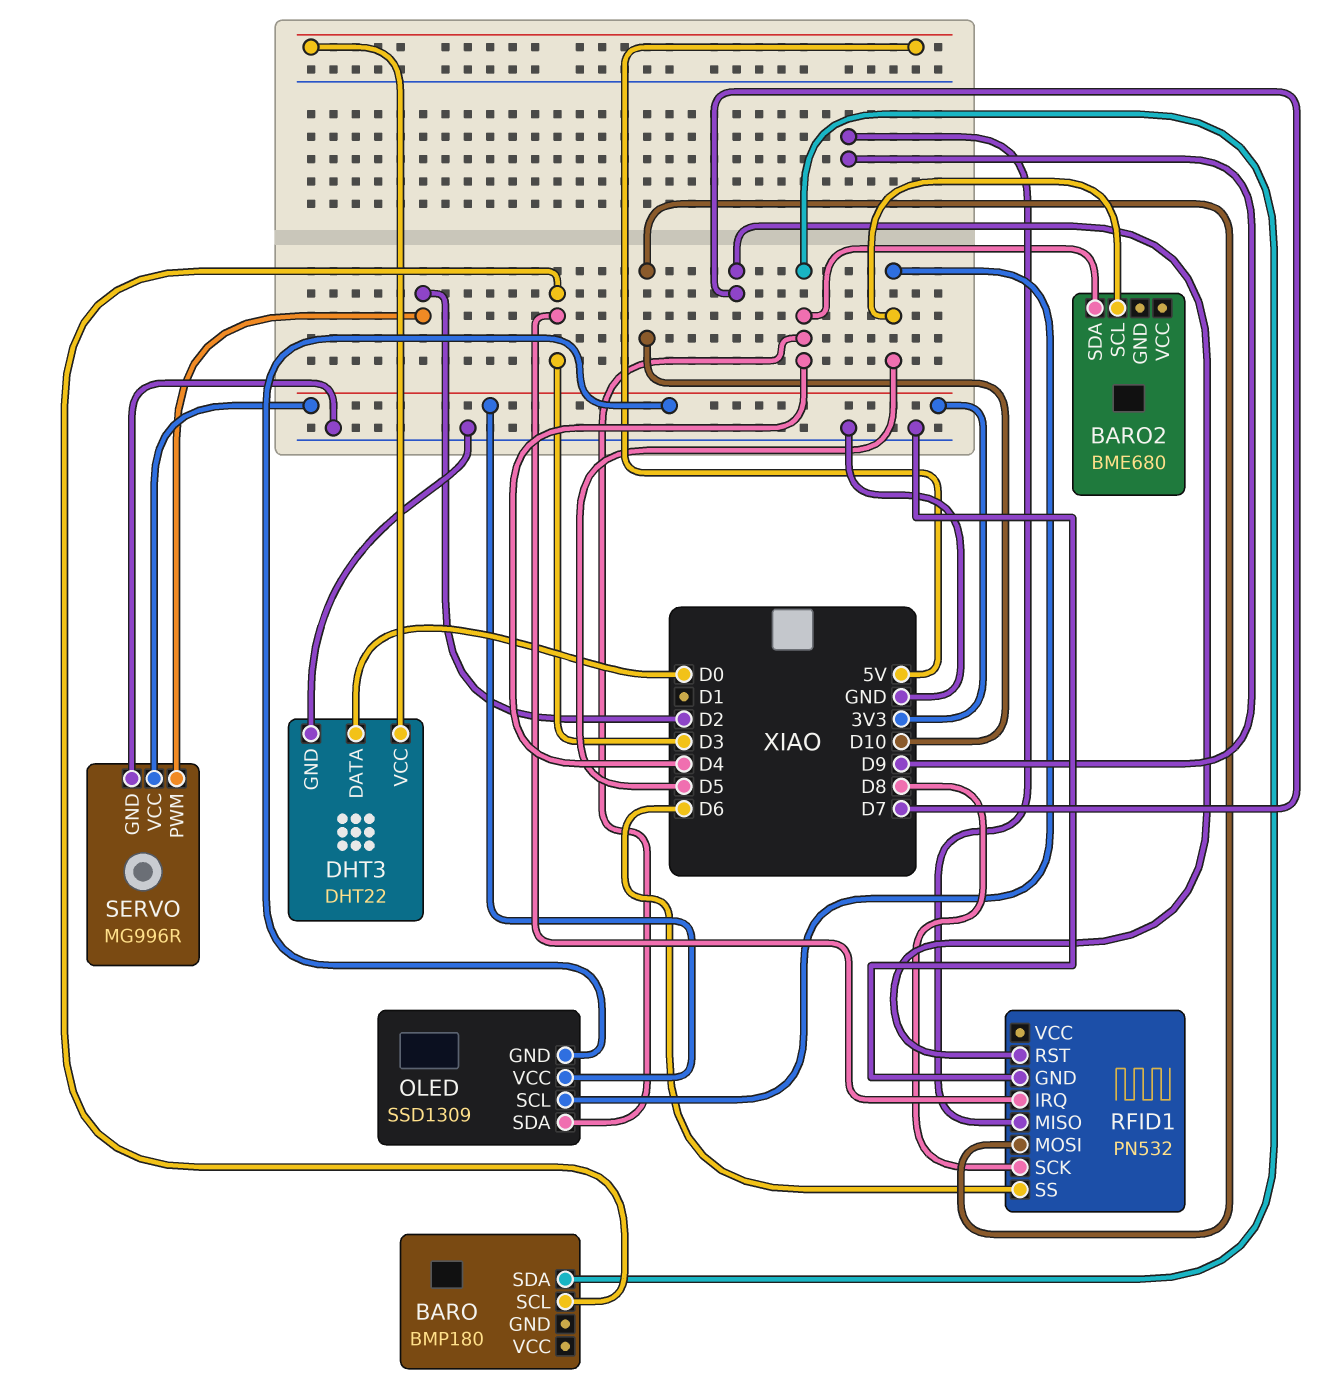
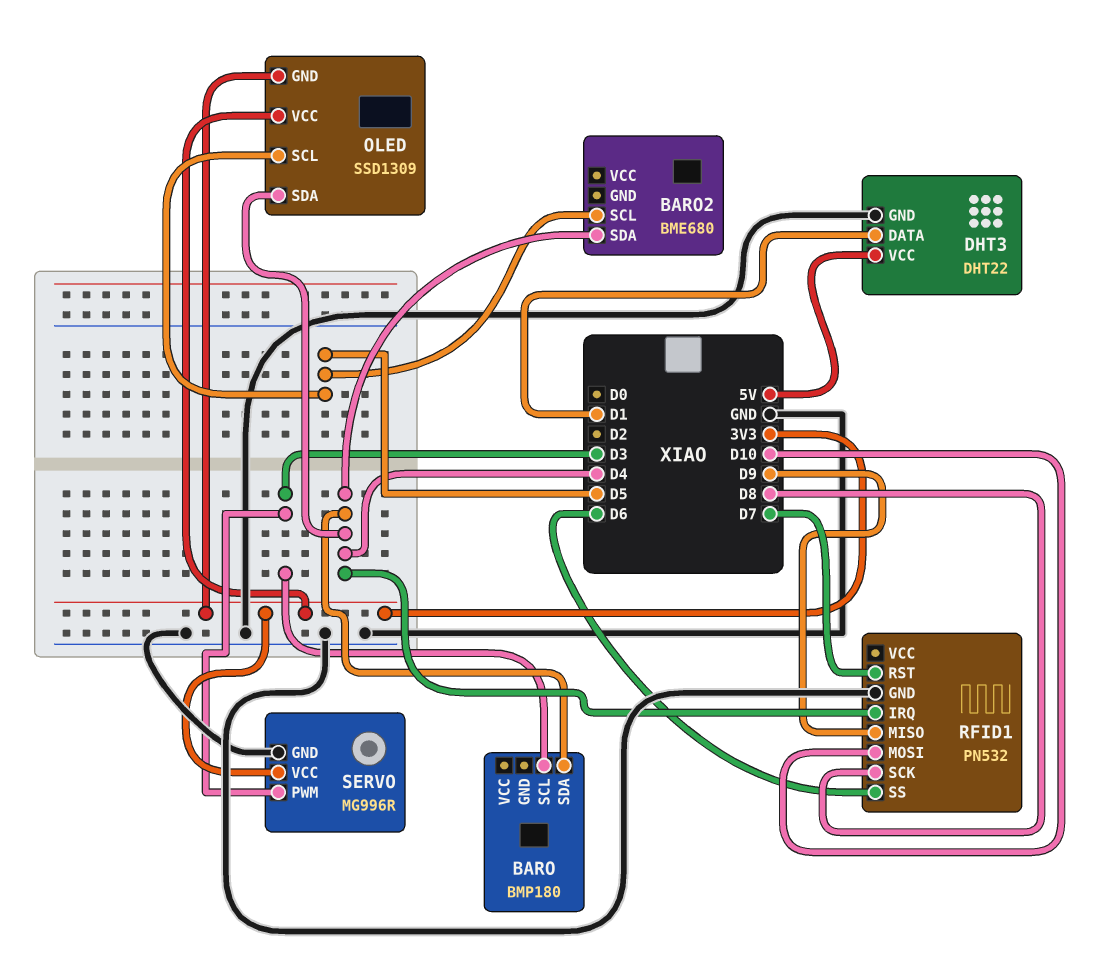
DHT3 pin DATA: D0 -> D1
RFID1 pin IRQ: D3 -> D4
SERVO pin PWM: D2 -> D3

